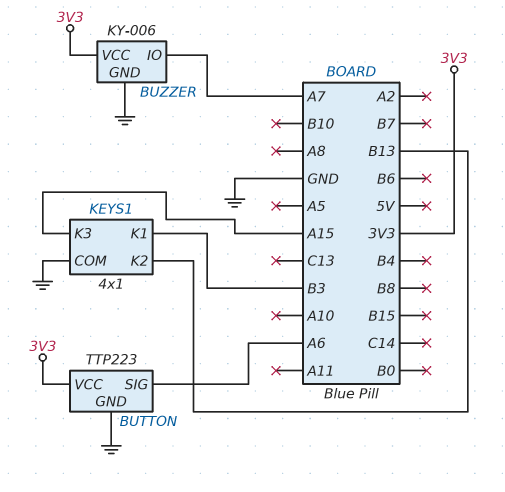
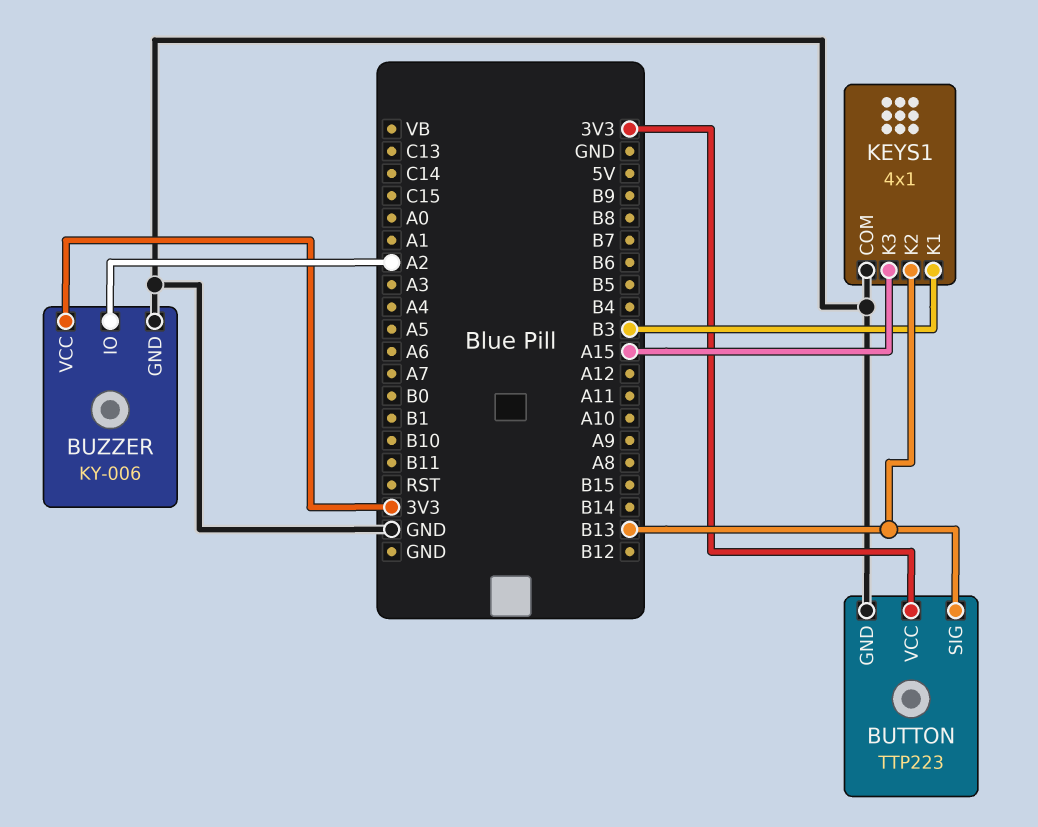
BUTTON pin SIG: A6 -> B13
BUZZER pin IO: A7 -> A2

